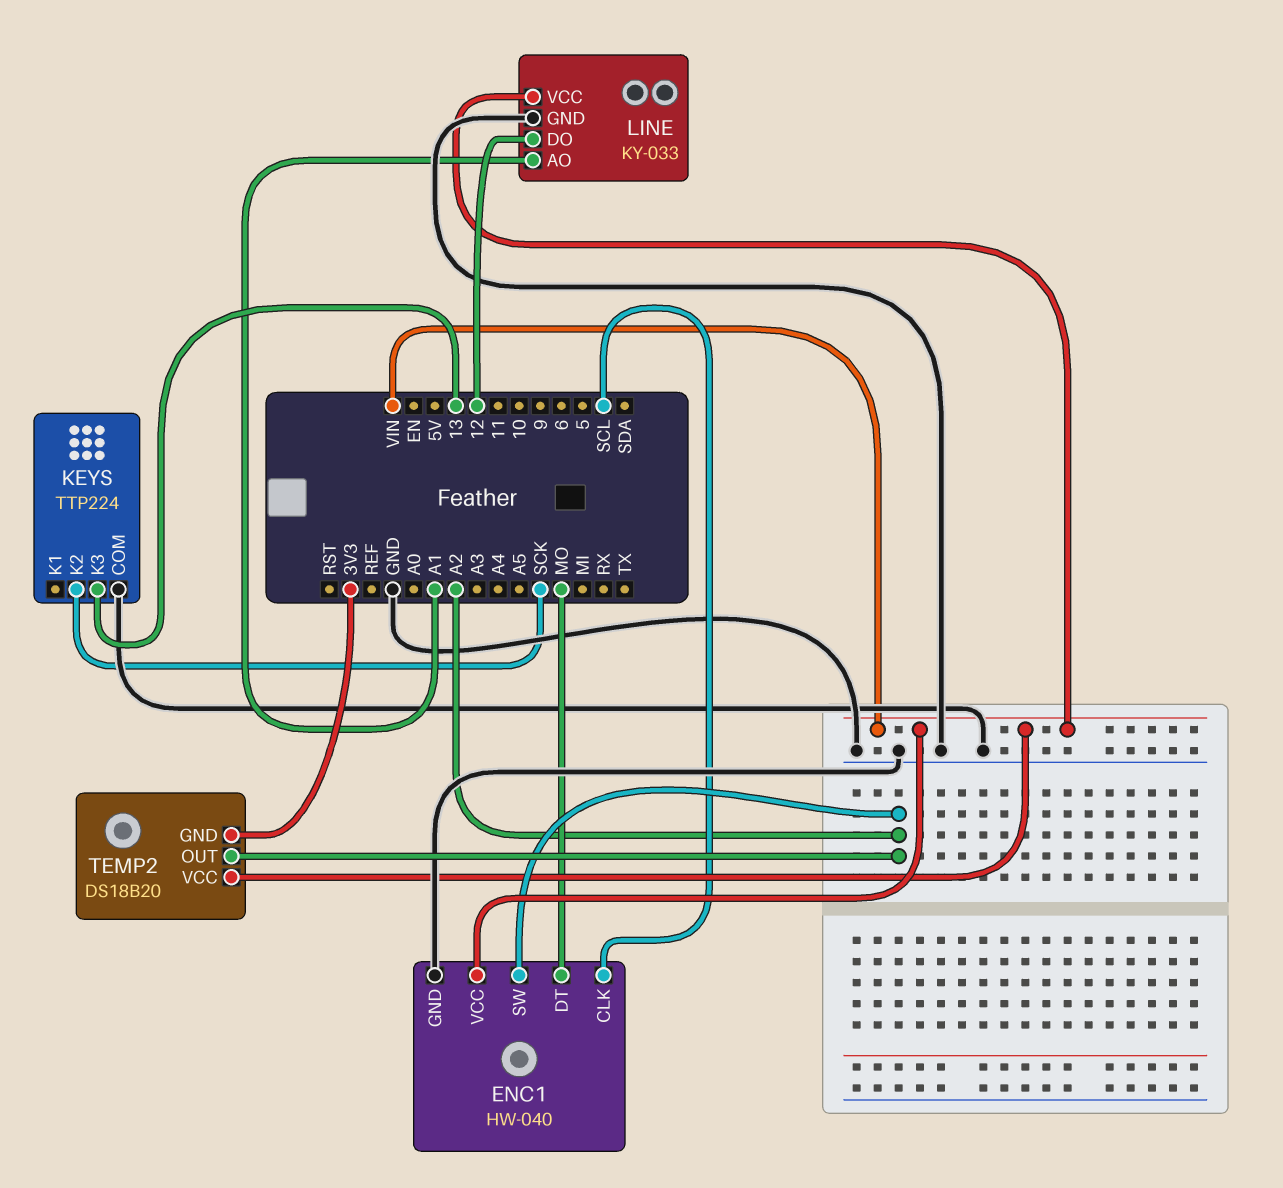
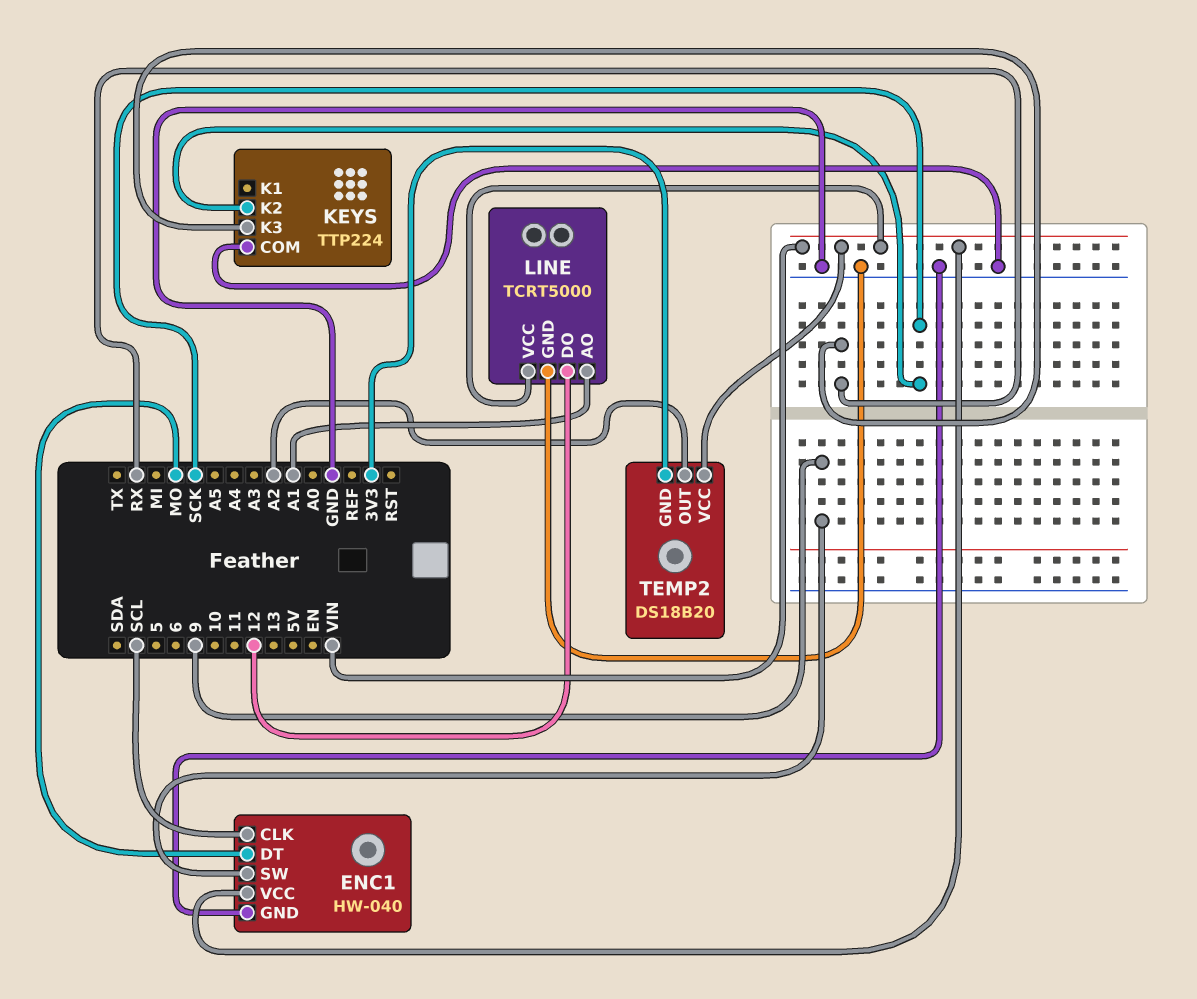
ENC1 pin SW: A2 -> 9
KEYS pin K3: 13 -> RX
LINE: KY-033 -> TCRT5000

